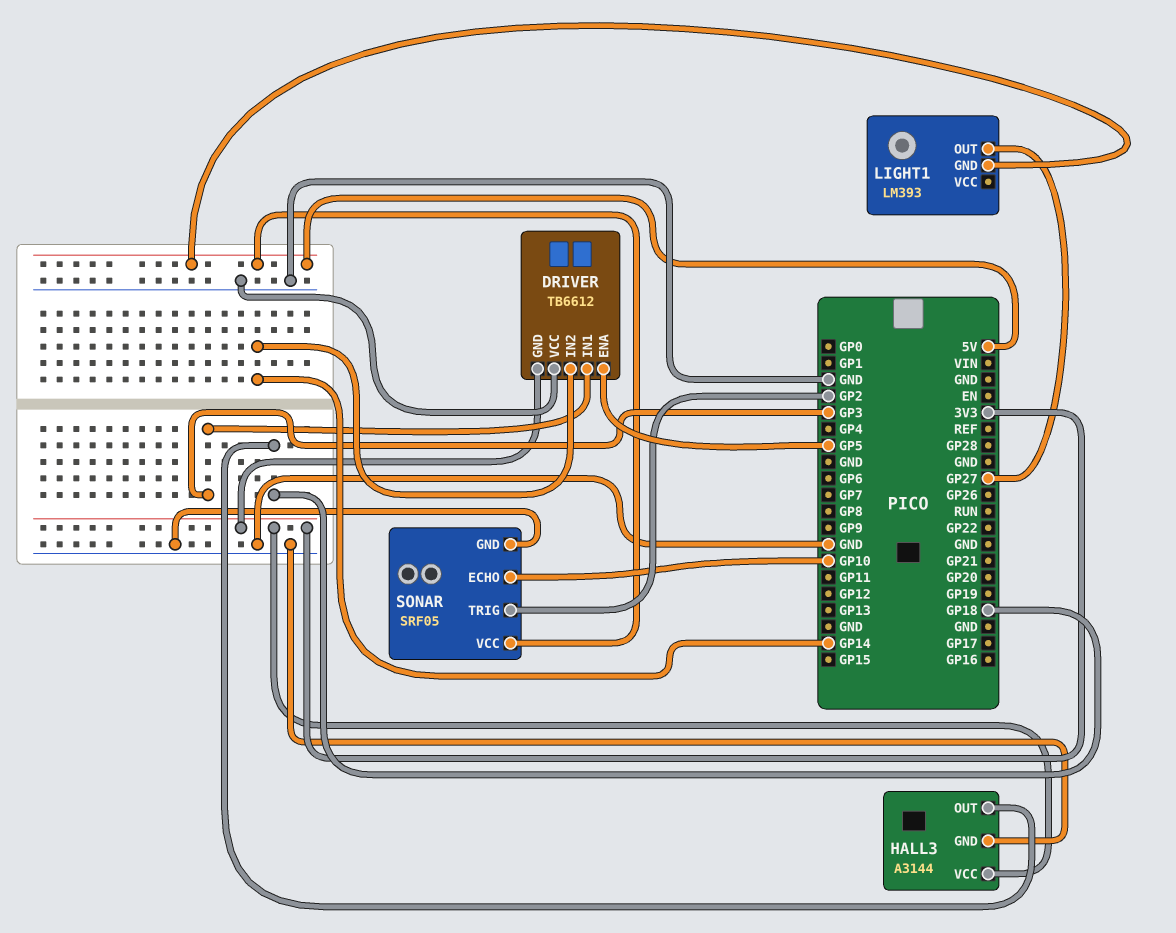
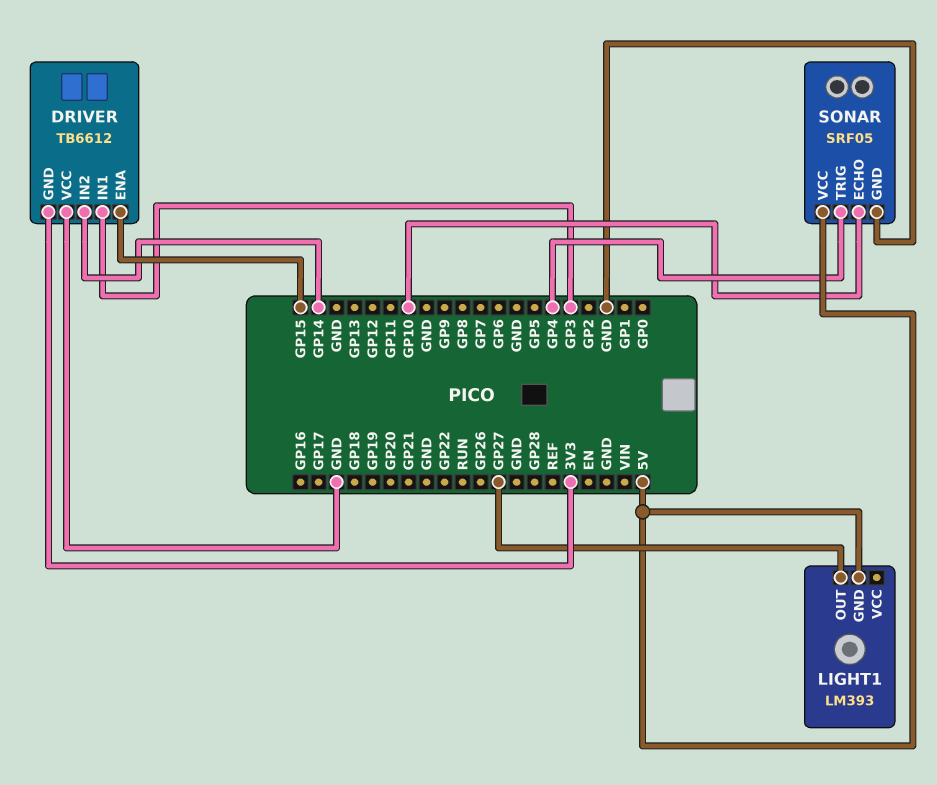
DRIVER pin ENA: GP5 -> GP15
HALL3: A3144 -> none
HALL3 pin GND: GND -> none
HALL3 pin OUT: GP18 -> none
HALL3 pin VCC: 3V3 -> none
SONAR pin TRIG: GP2 -> GP4

